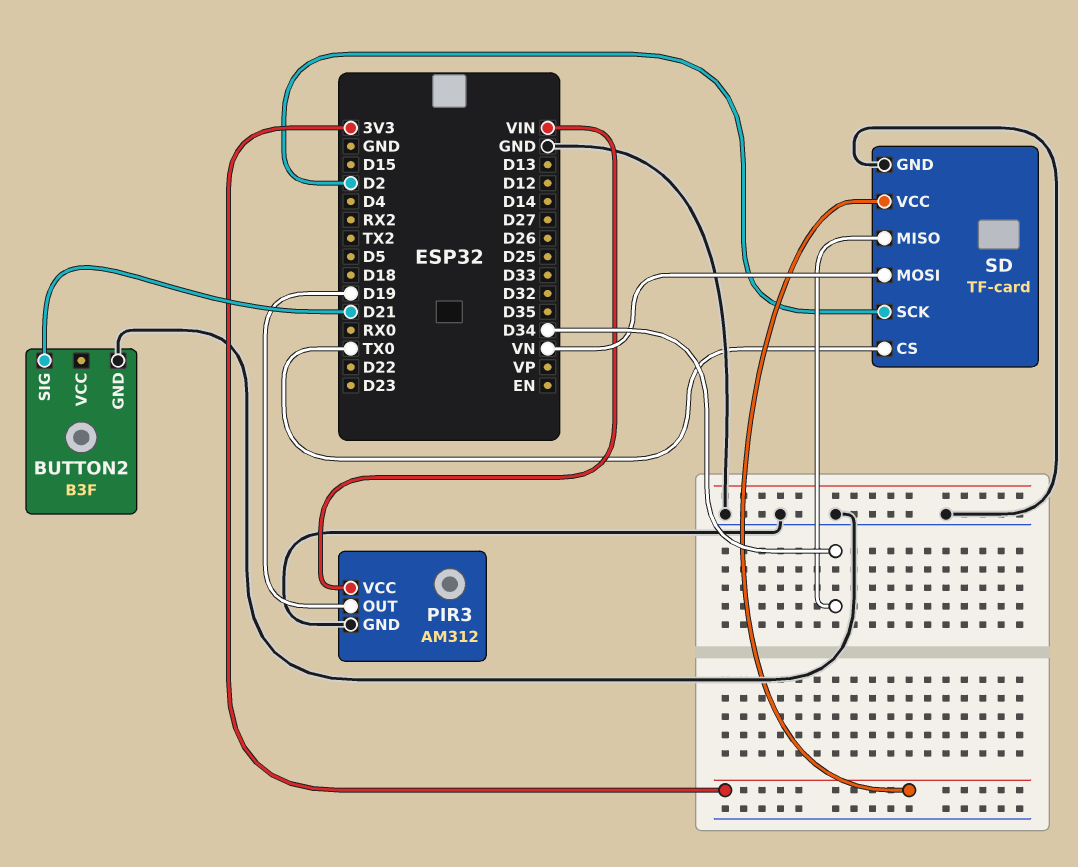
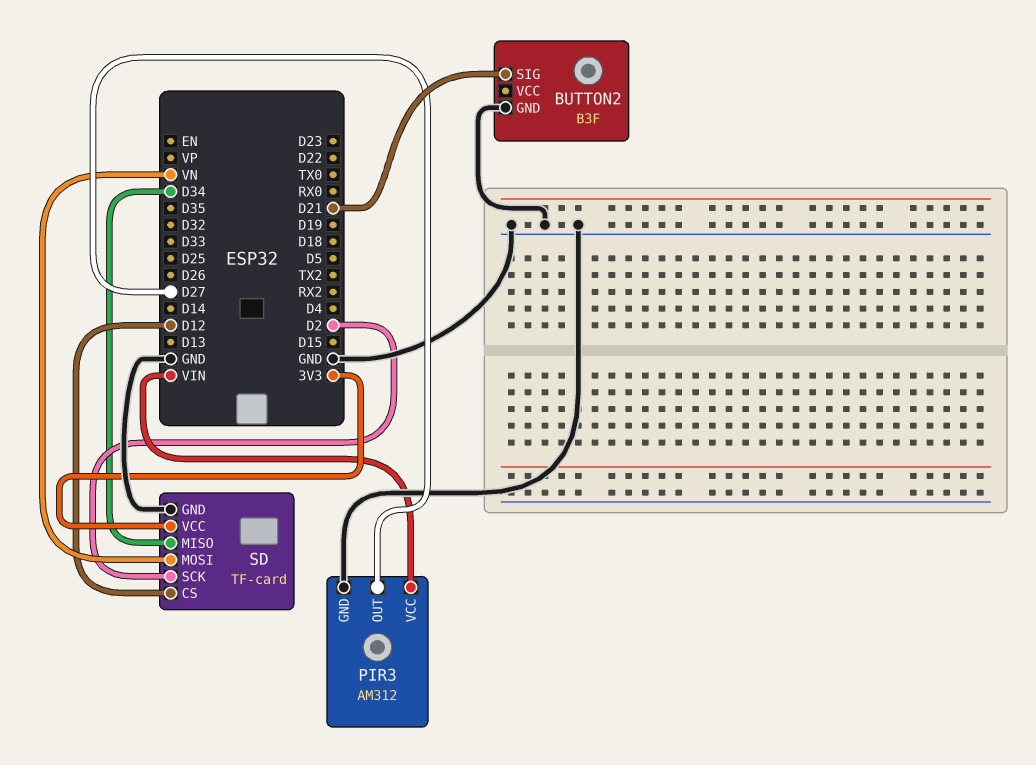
PIR3 pin OUT: D19 -> D27
SD pin CS: TX0 -> D12

